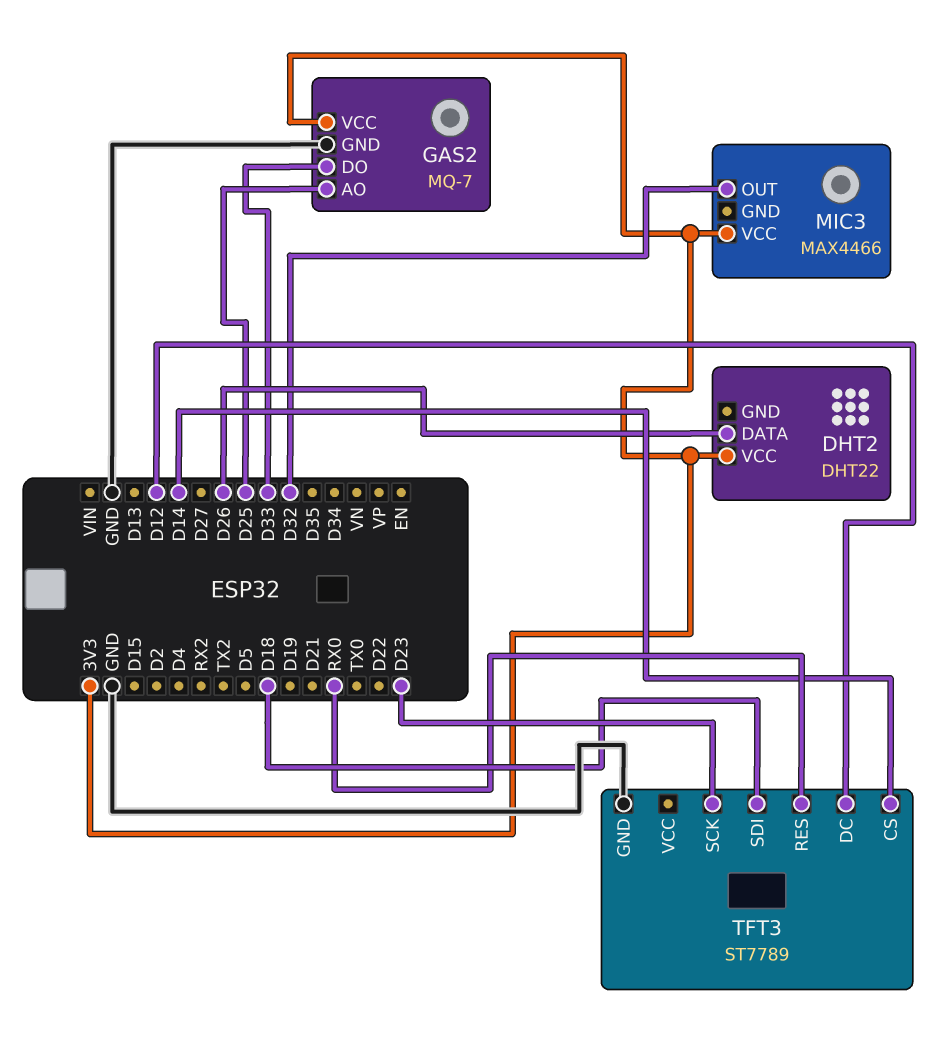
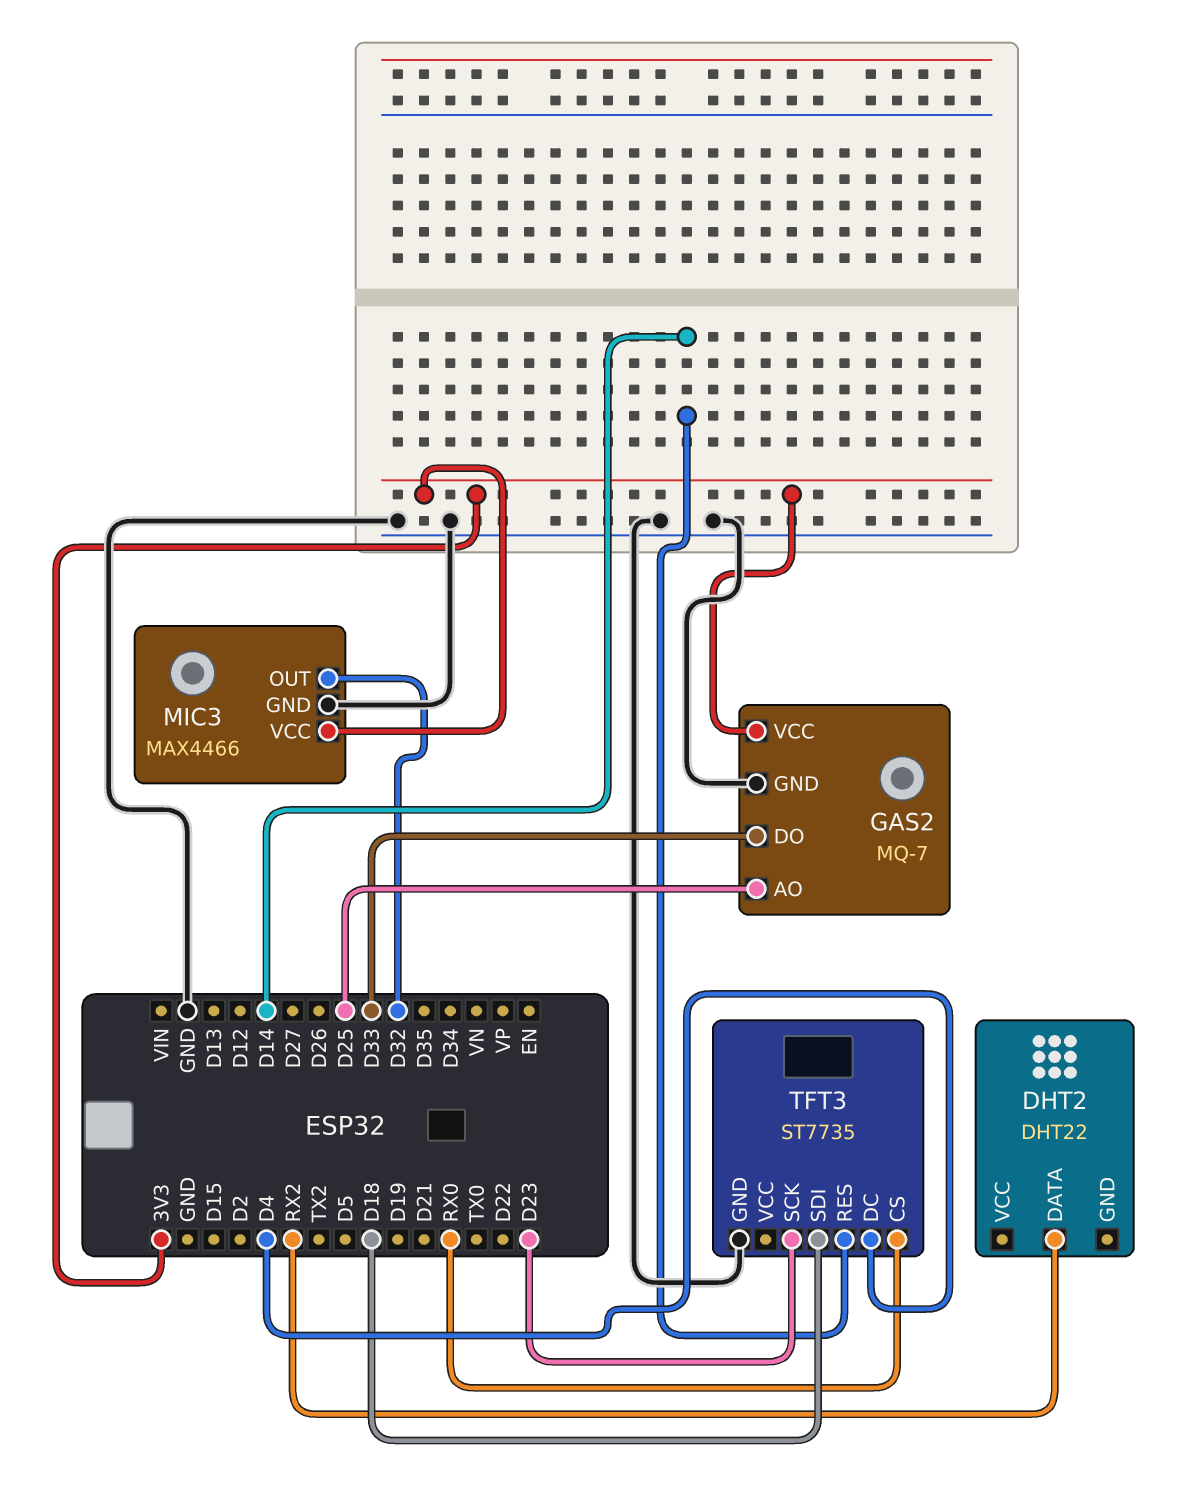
DHT2 pin DATA: D26 -> RX2
DHT2 pin VCC: 3V3 -> none
MIC3 pin GND: none -> GND
TFT3: ST7789 -> ST7735
TFT3 pin CS: D14 -> RX0
TFT3 pin DC: D12 -> D4
TFT3 pin RES: RX0 -> D14

